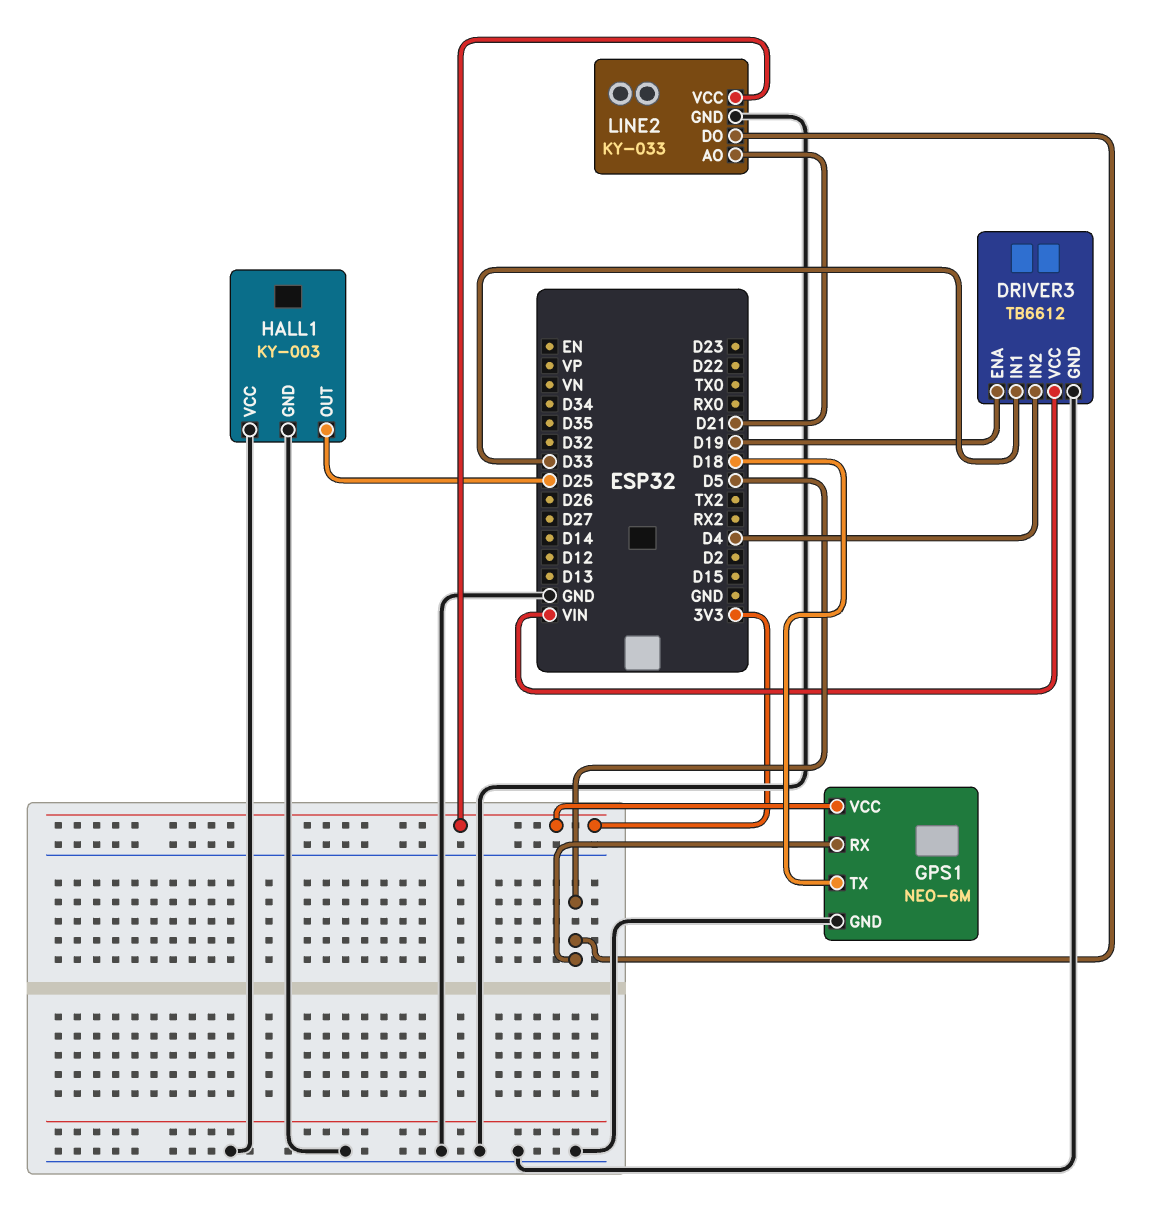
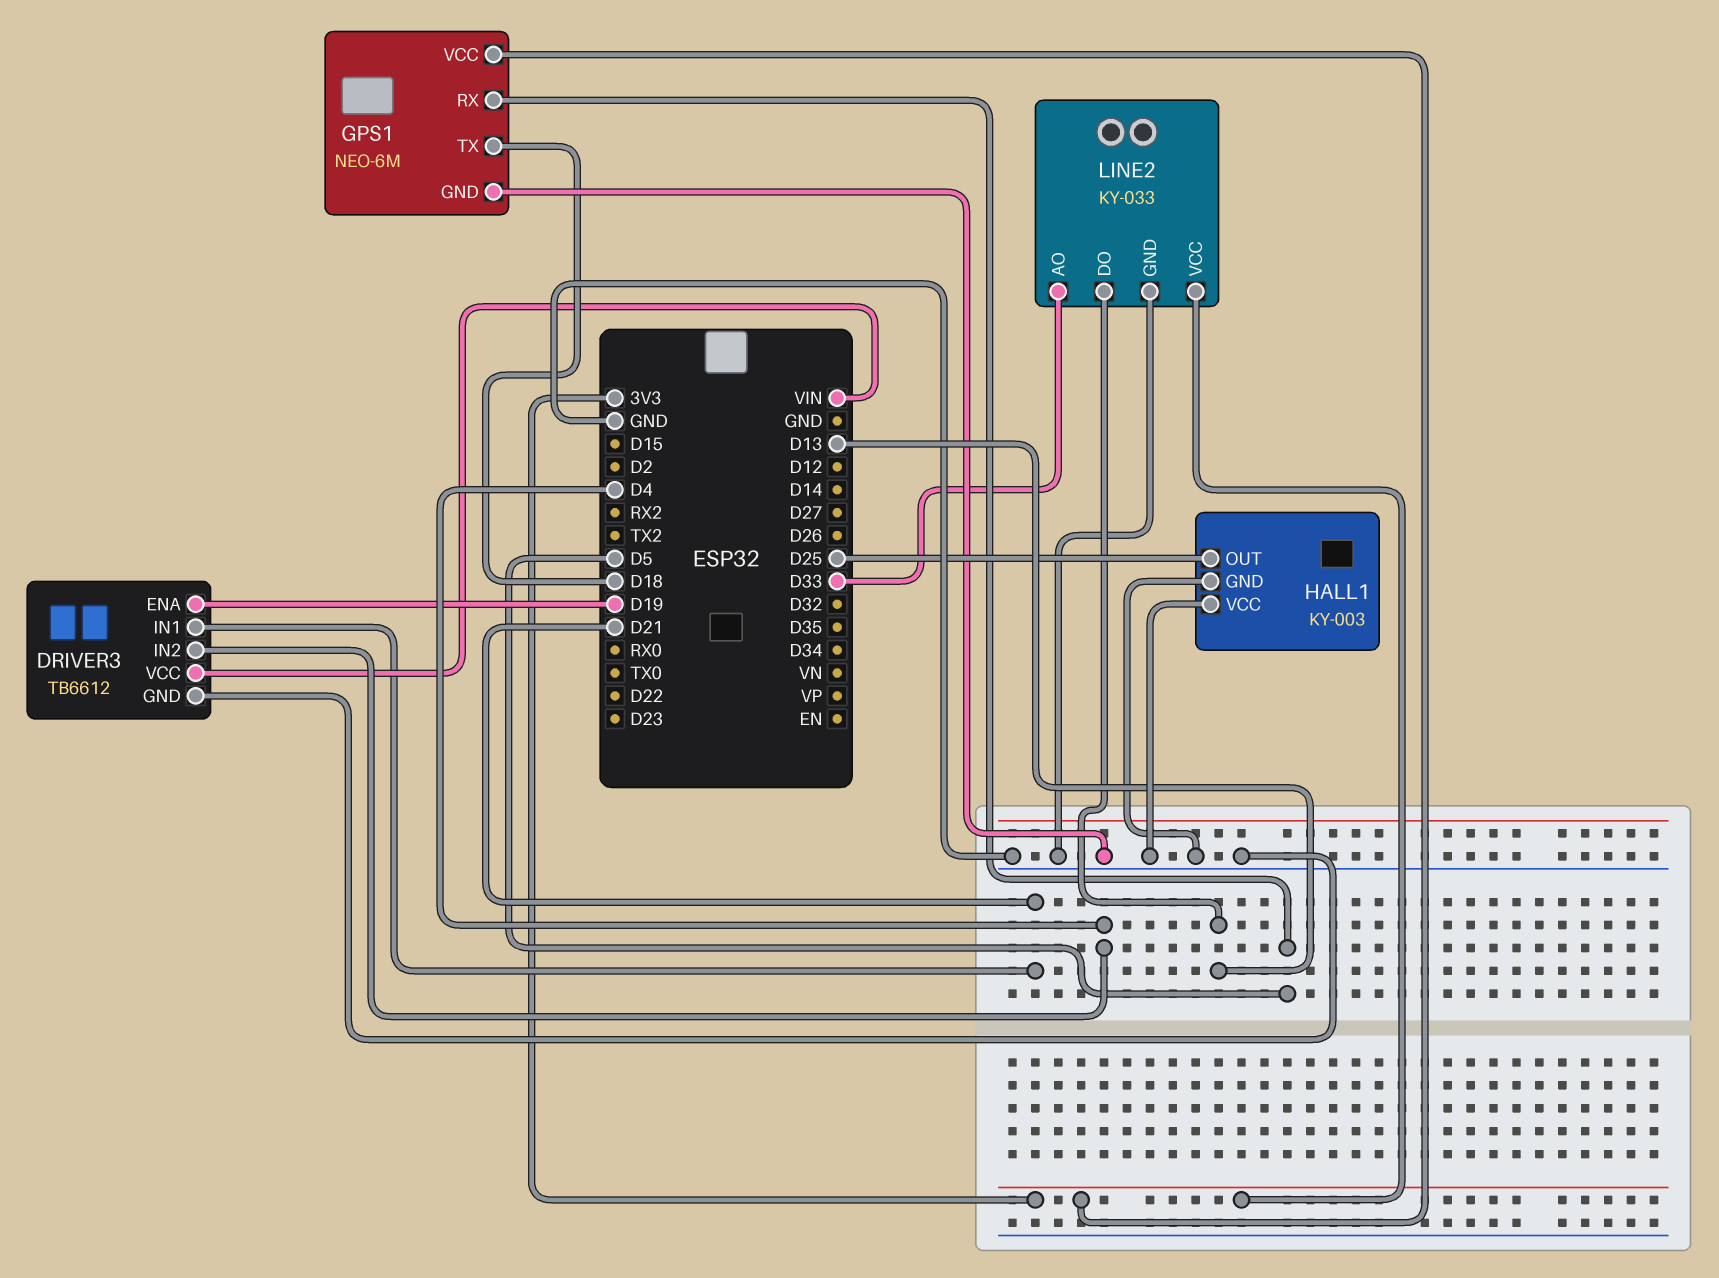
DRIVER3 pin IN1: D33 -> D21
LINE2 pin AO: D21 -> D33
LINE2 pin DO: D5 -> D13

